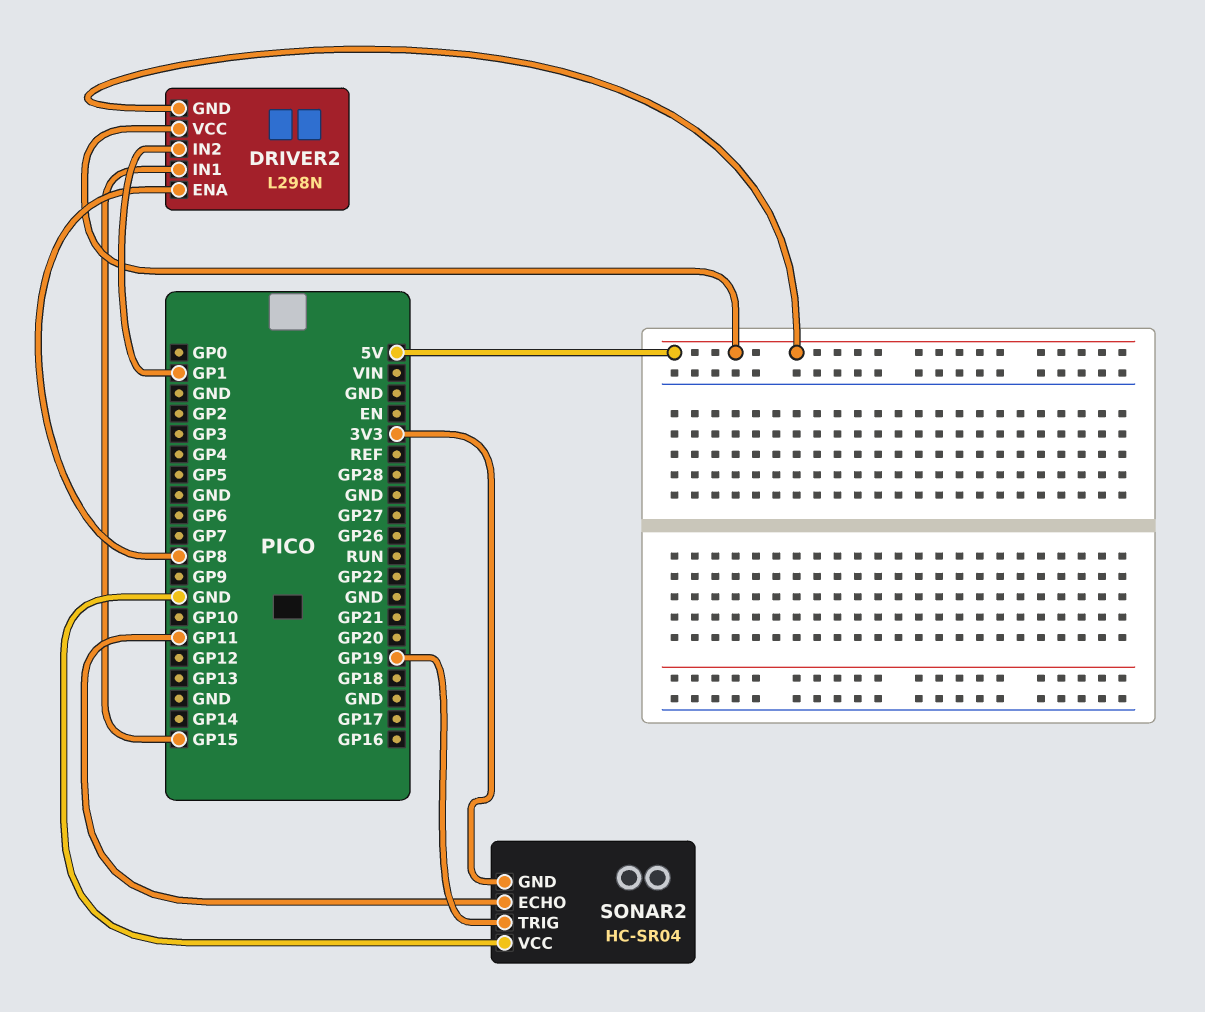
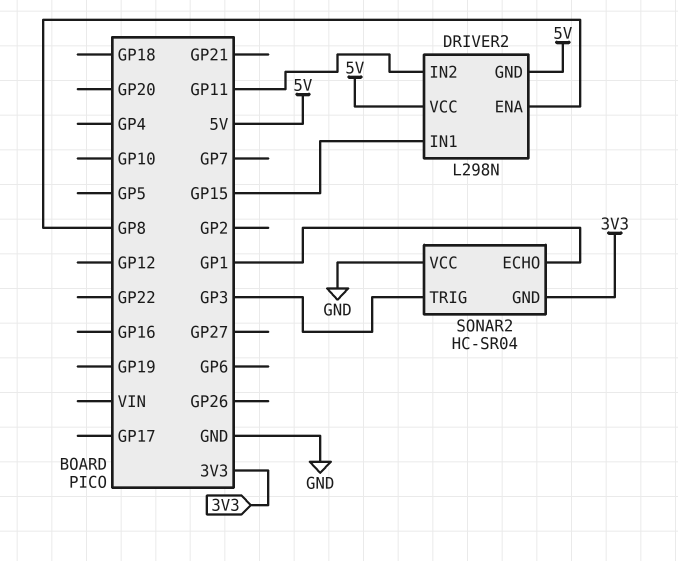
DRIVER2 pin IN2: GP1 -> GP11
SONAR2 pin ECHO: GP11 -> GP1
SONAR2 pin TRIG: GP19 -> GP3

